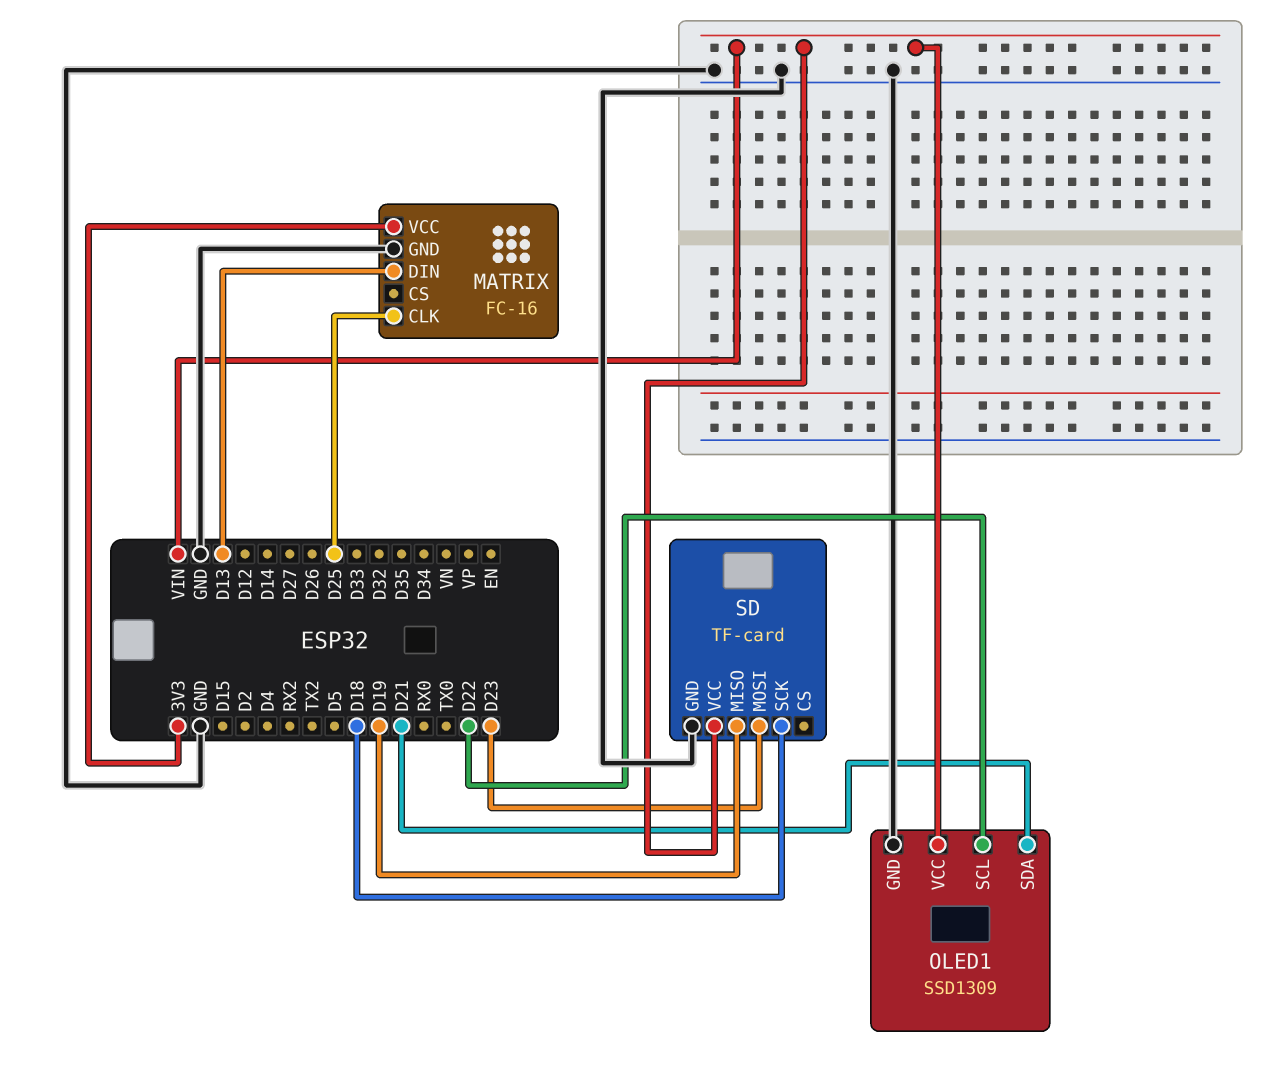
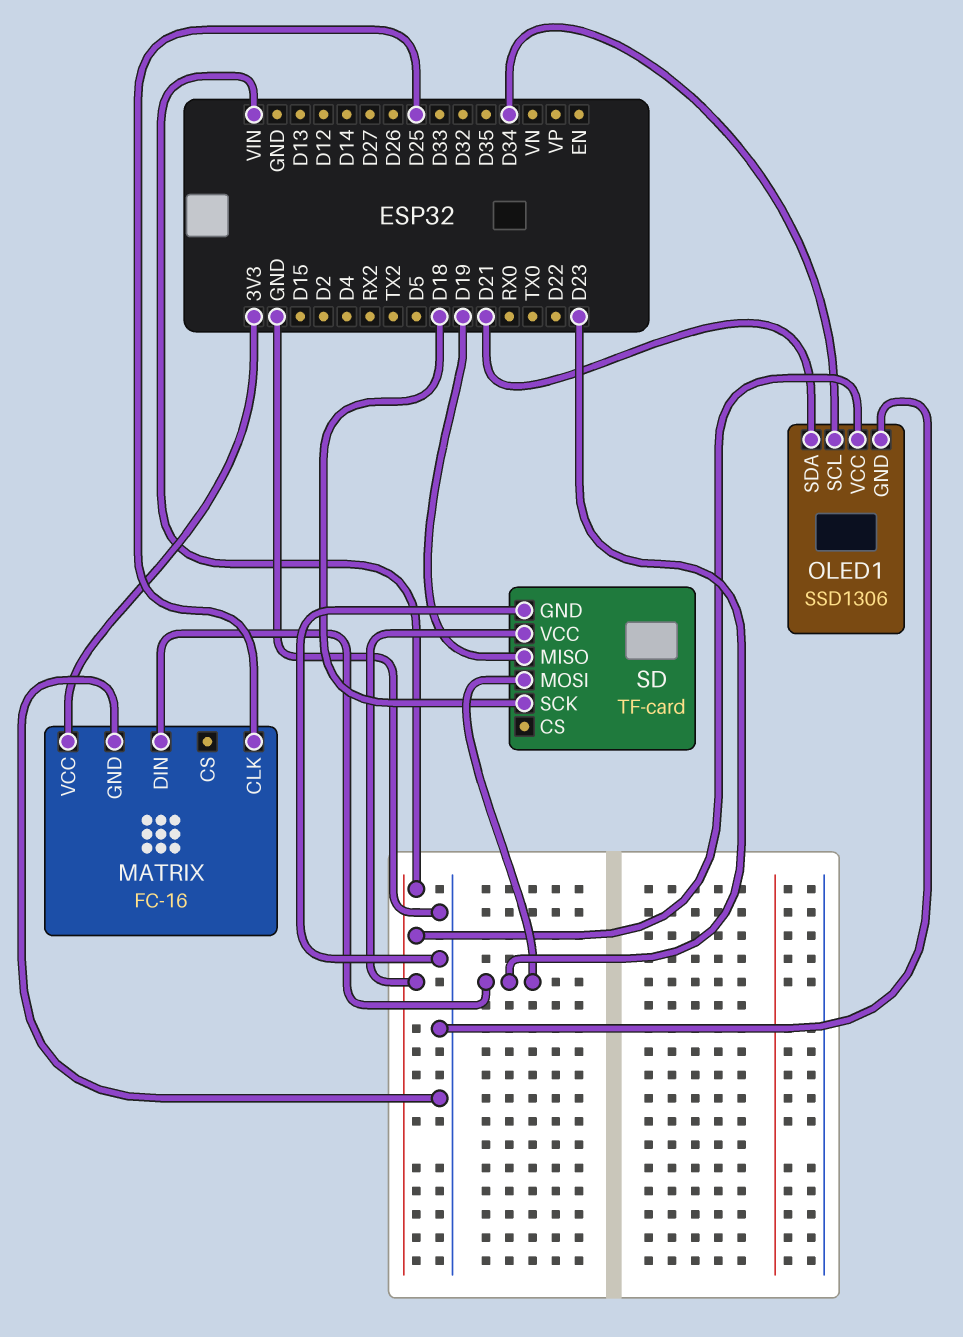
MATRIX pin DIN: D13 -> D23
OLED1: SSD1309 -> SSD1306
OLED1 pin SCL: D22 -> D34

